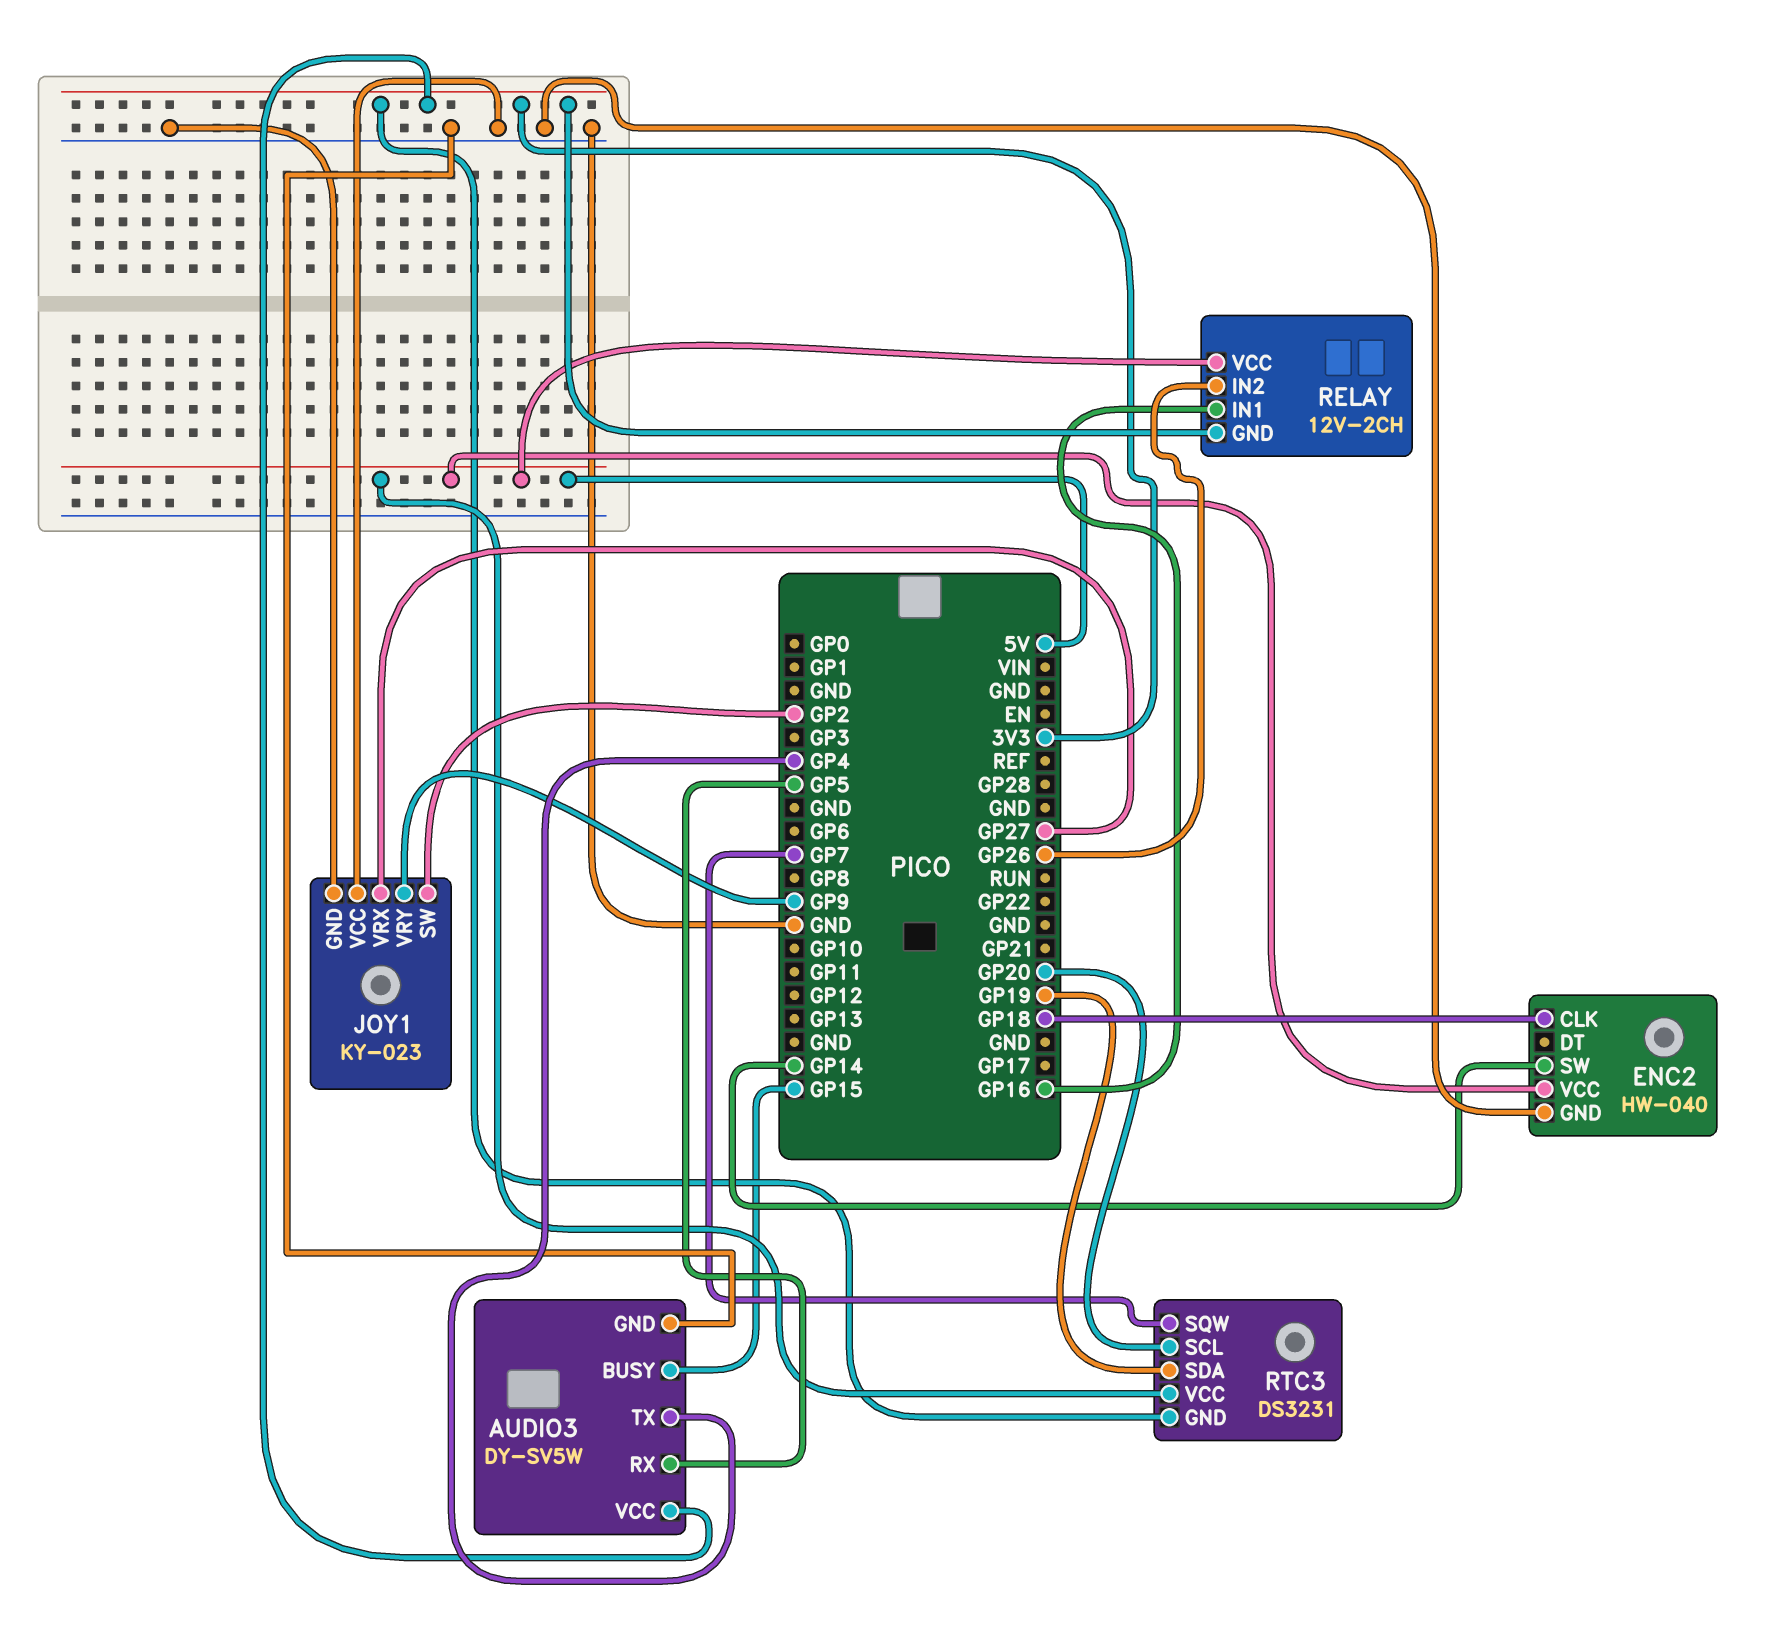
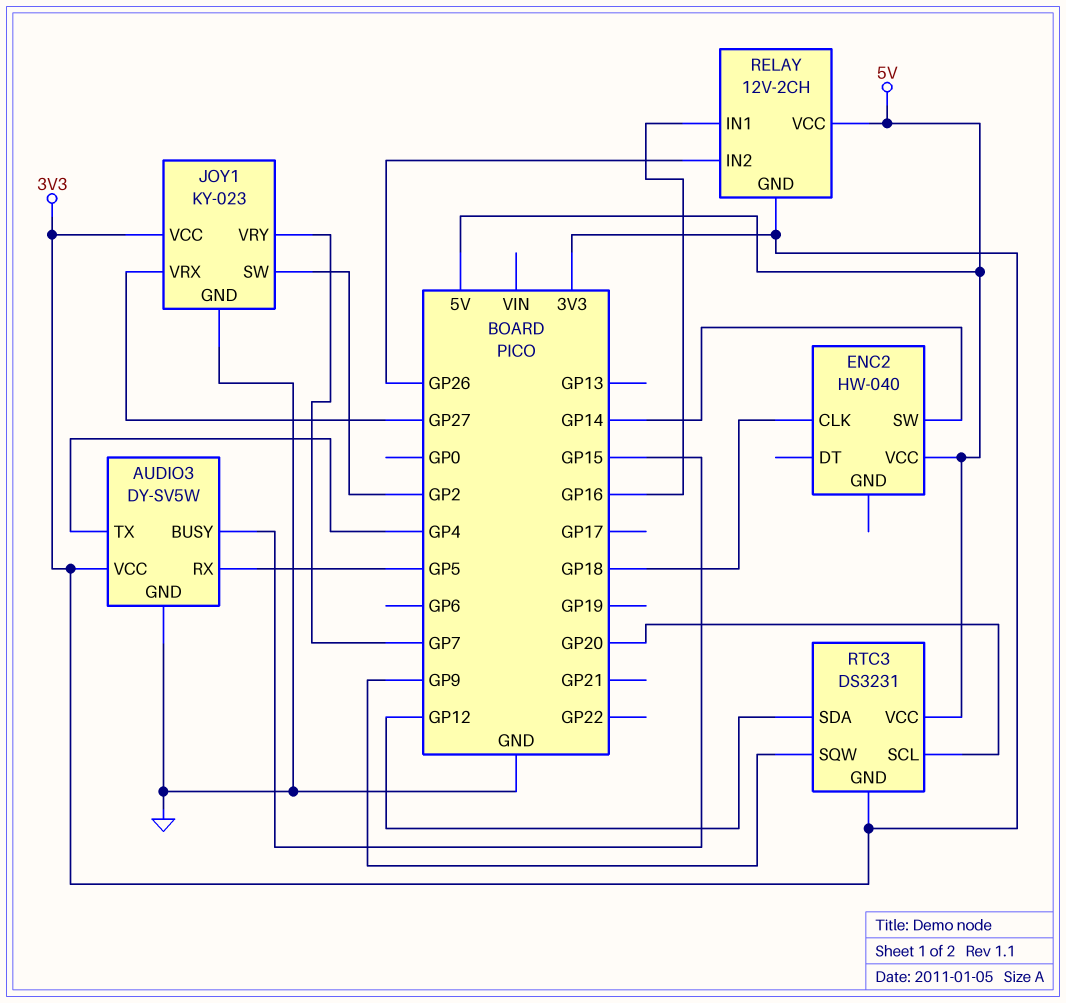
ENC2 pin GND: GND -> none
JOY1 pin VCC: GND -> 3V3
JOY1 pin VRY: GP9 -> GP7
RTC3 pin SDA: GP19 -> GP12
RTC3 pin SQW: GP7 -> GP9

